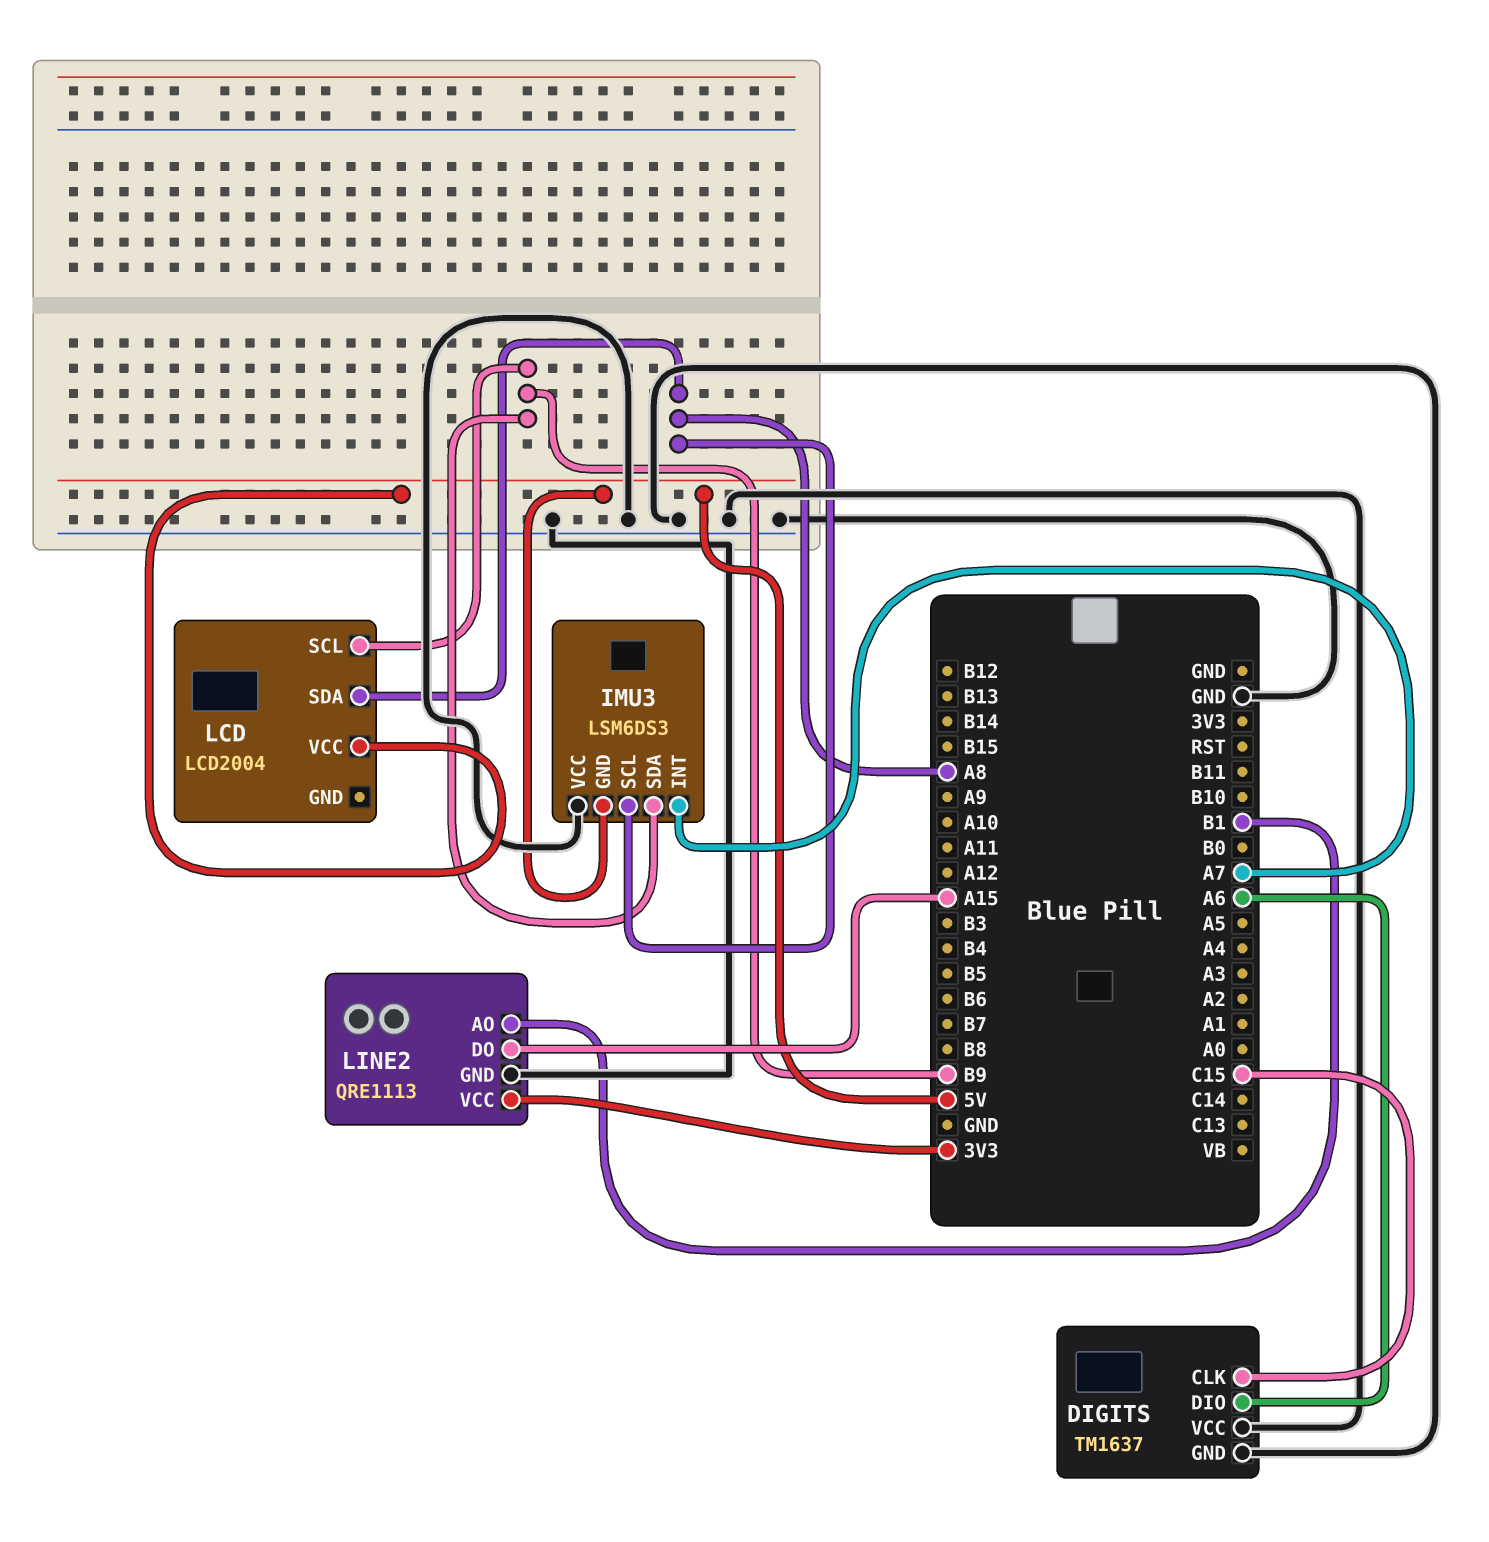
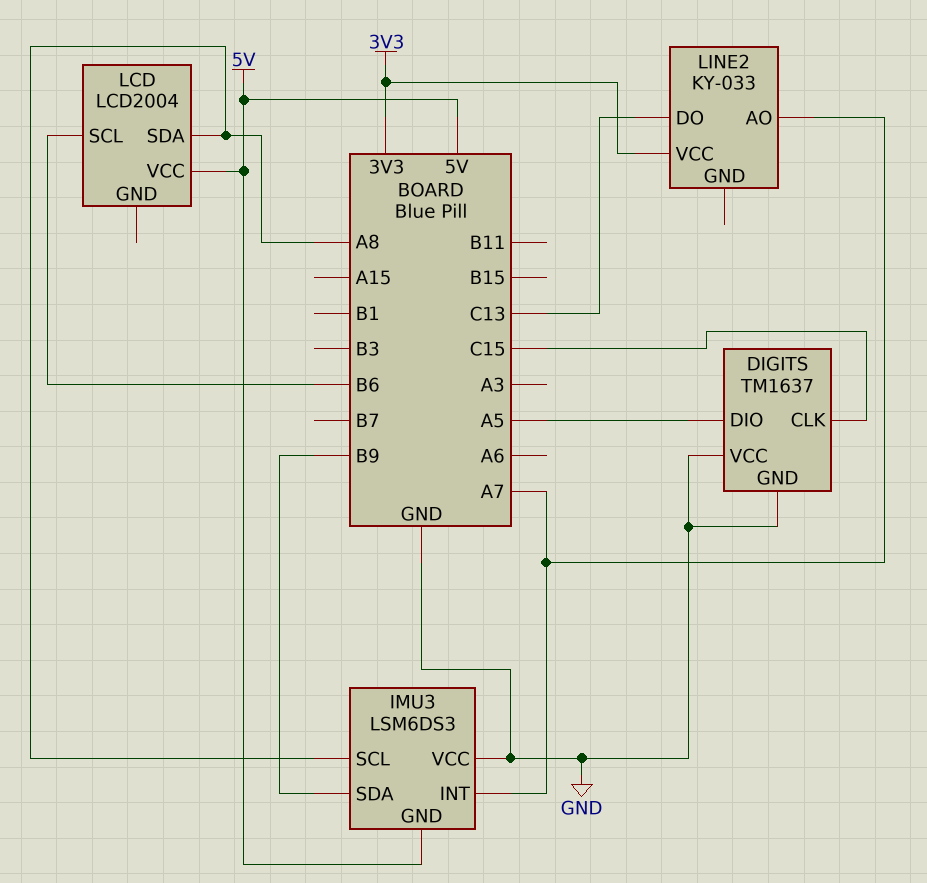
DIGITS pin DIO: A6 -> A5
LCD pin SCL: B9 -> B6
LINE2: QRE1113 -> KY-033
LINE2 pin AO: B1 -> A7
LINE2 pin DO: A15 -> C13
LINE2 pin GND: GND -> none

